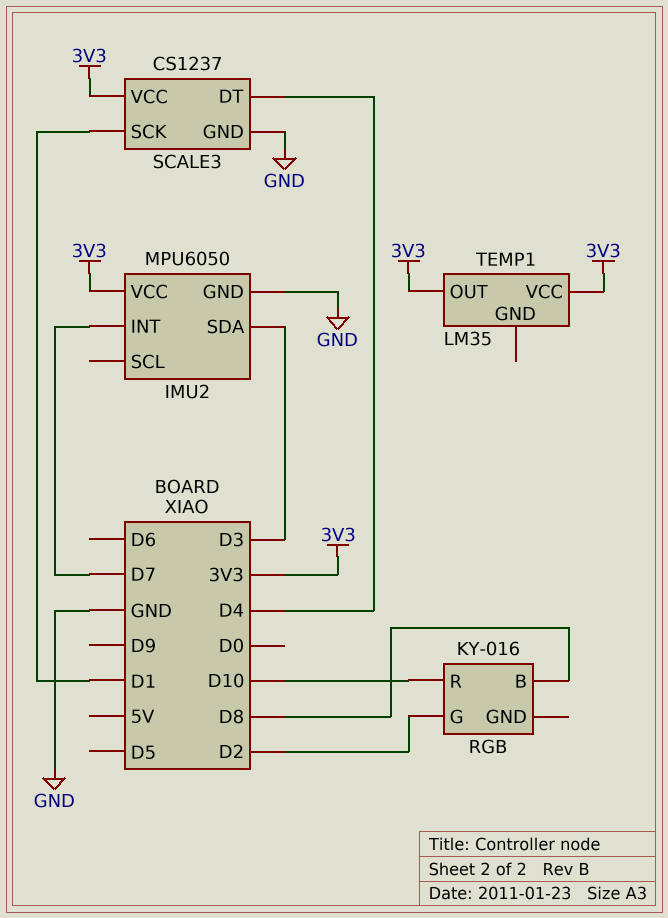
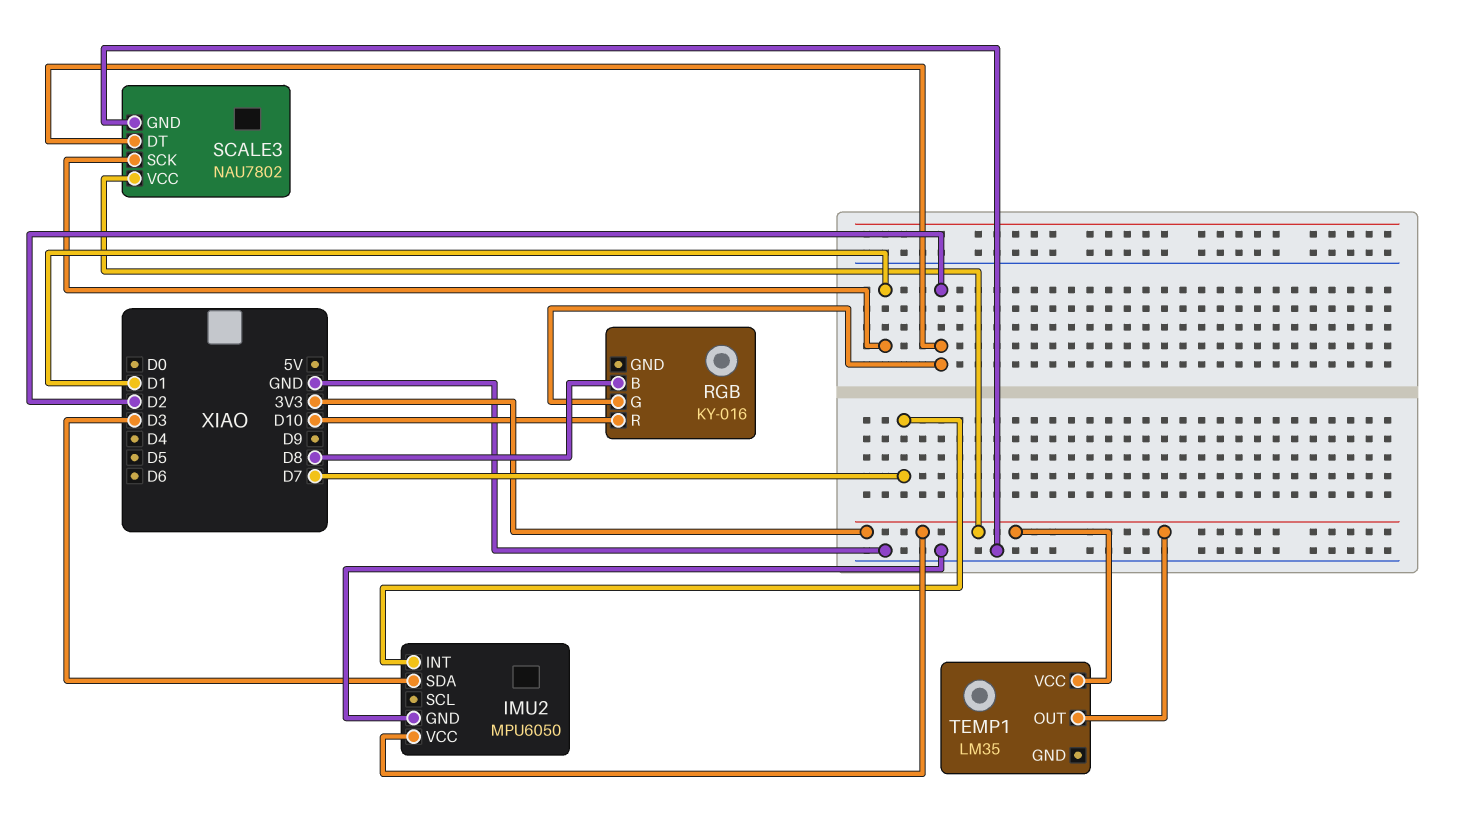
SCALE3: CS1237 -> NAU7802
SCALE3 pin DT: D4 -> D2

